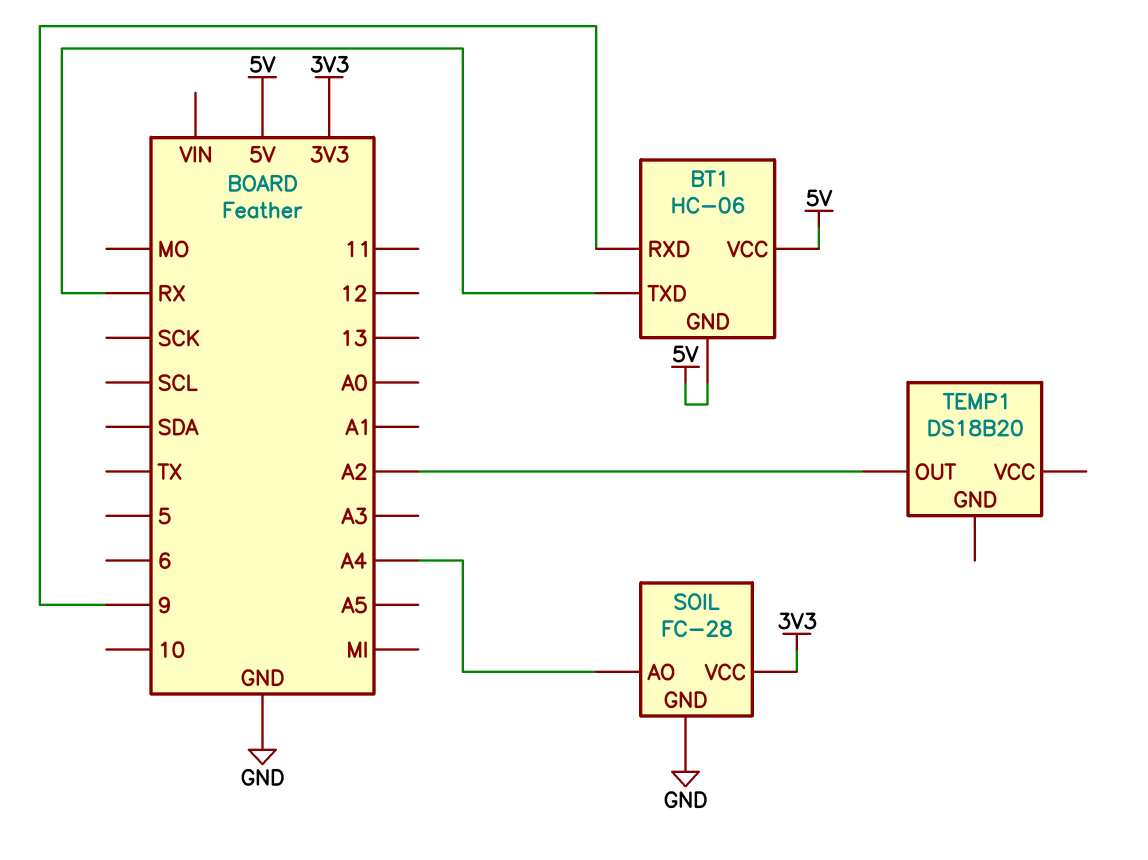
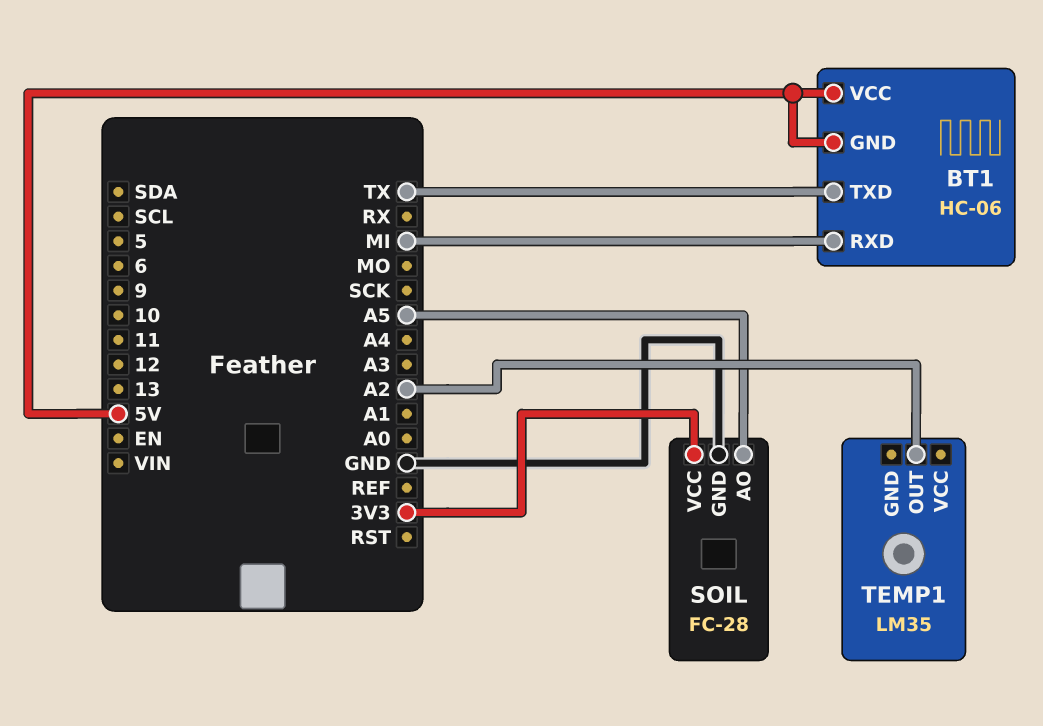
BT1 pin RXD: 9 -> MI
BT1 pin TXD: RX -> TX
SOIL pin AO: A4 -> A5
TEMP1: DS18B20 -> LM35

